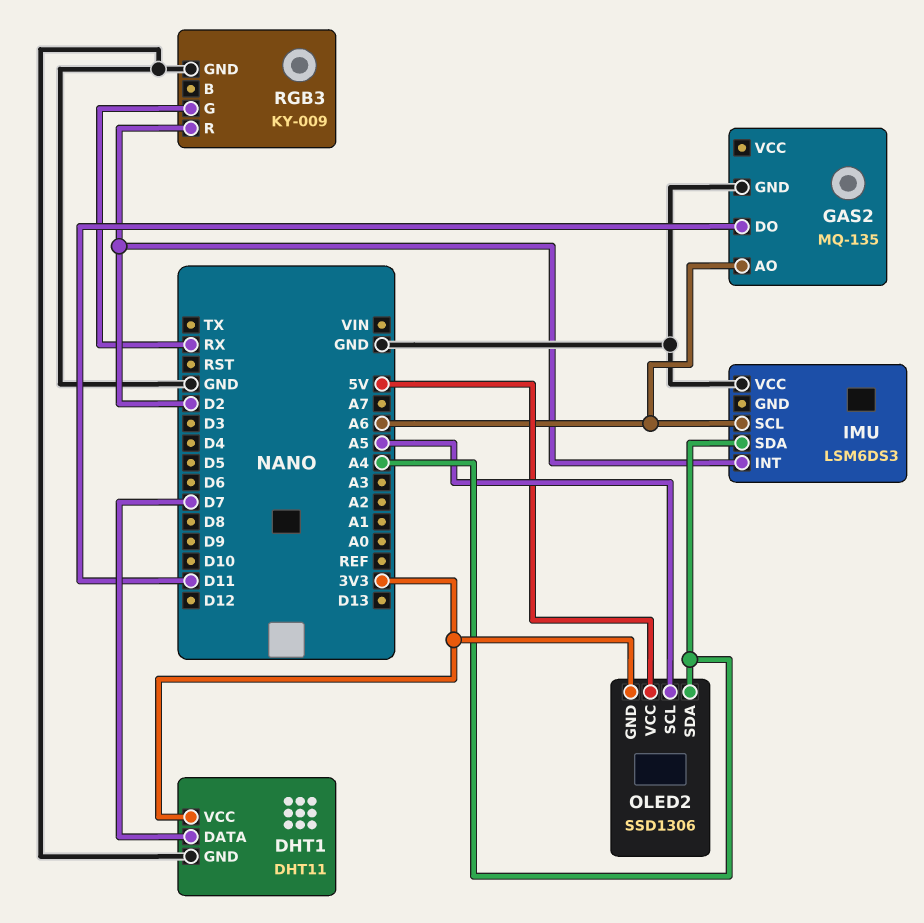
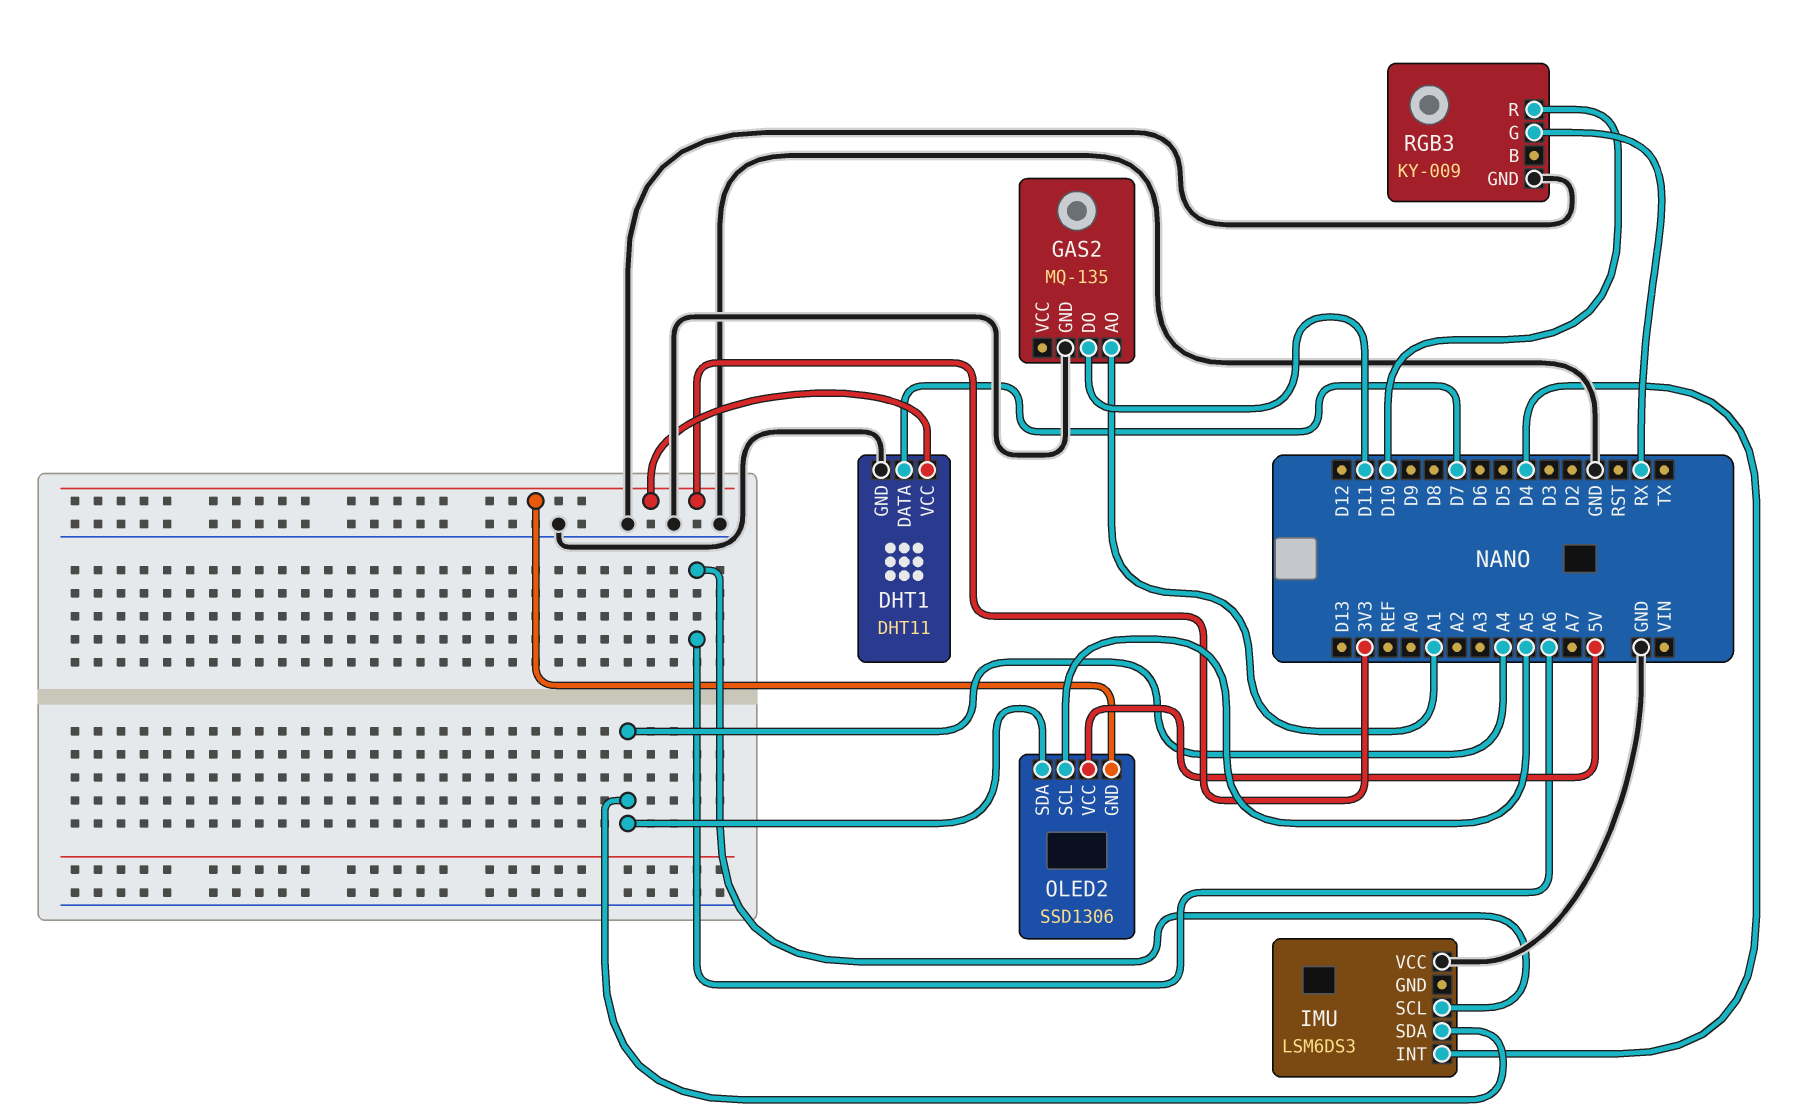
GAS2 pin AO: A6 -> A1
IMU pin INT: D2 -> D4
RGB3 pin R: D2 -> D10

